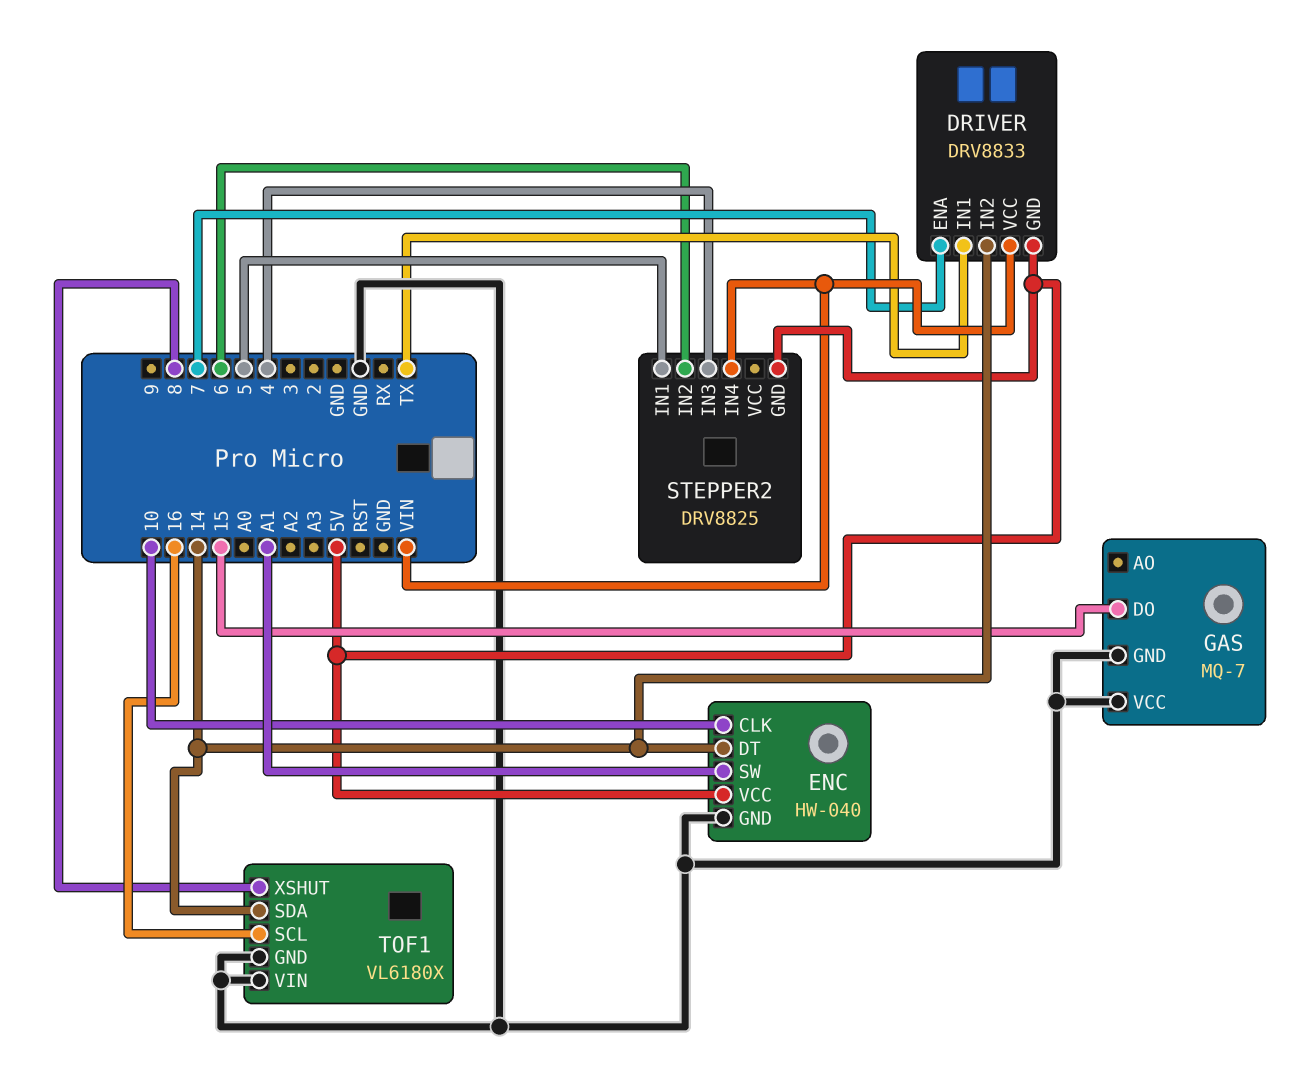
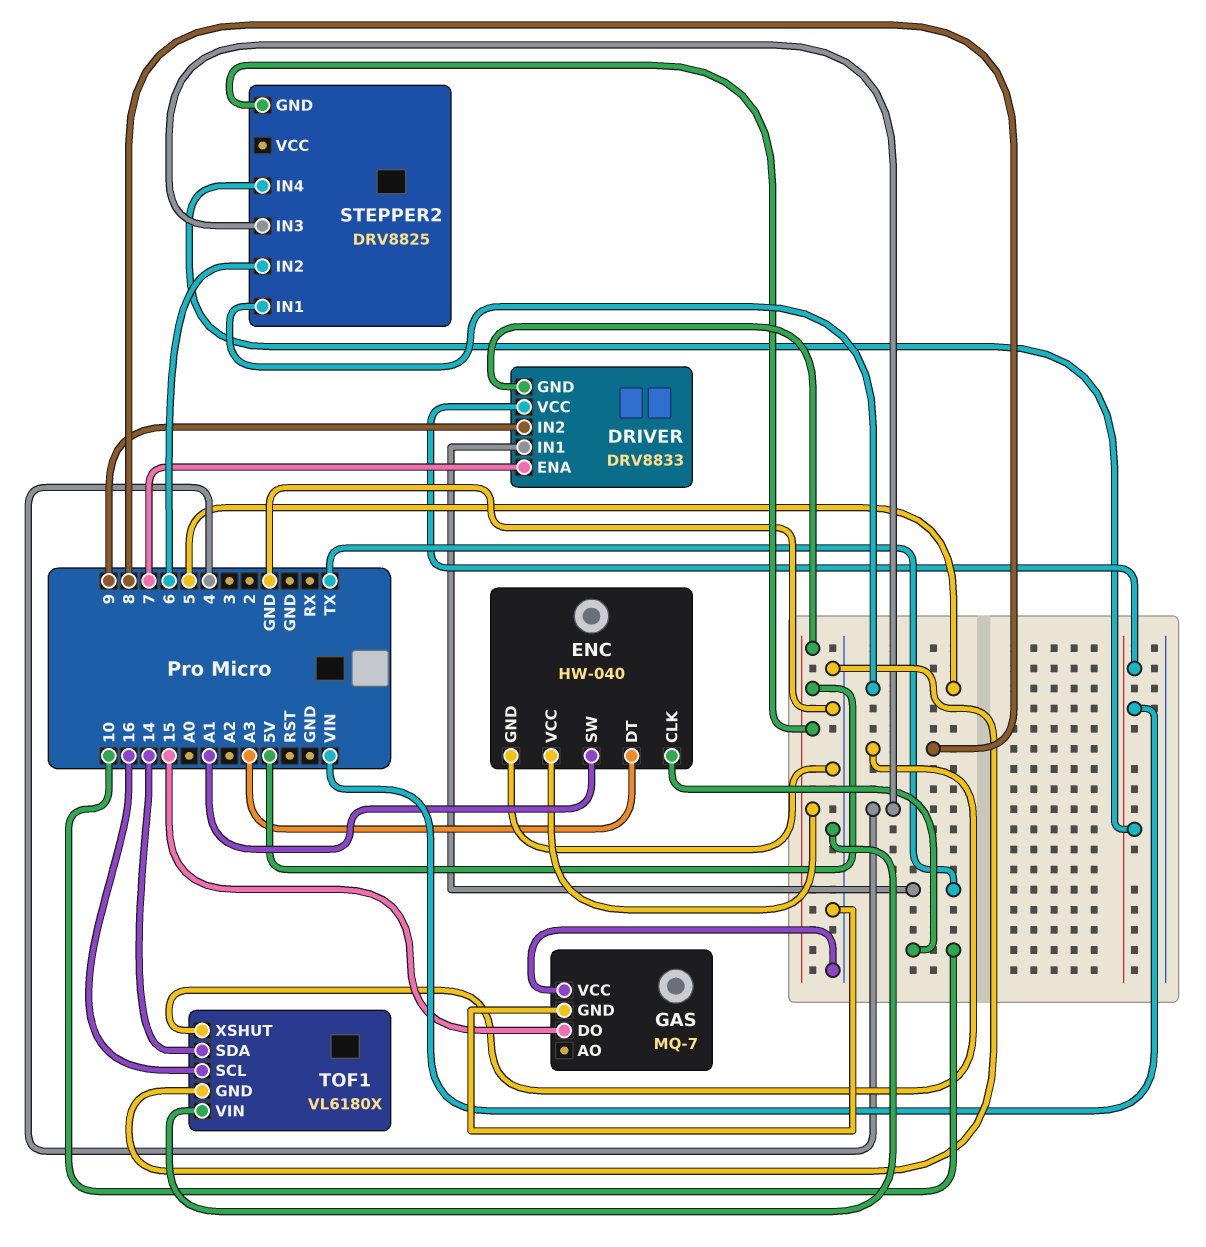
DRIVER pin IN2: 14 -> 9
ENC pin DT: 14 -> A3

